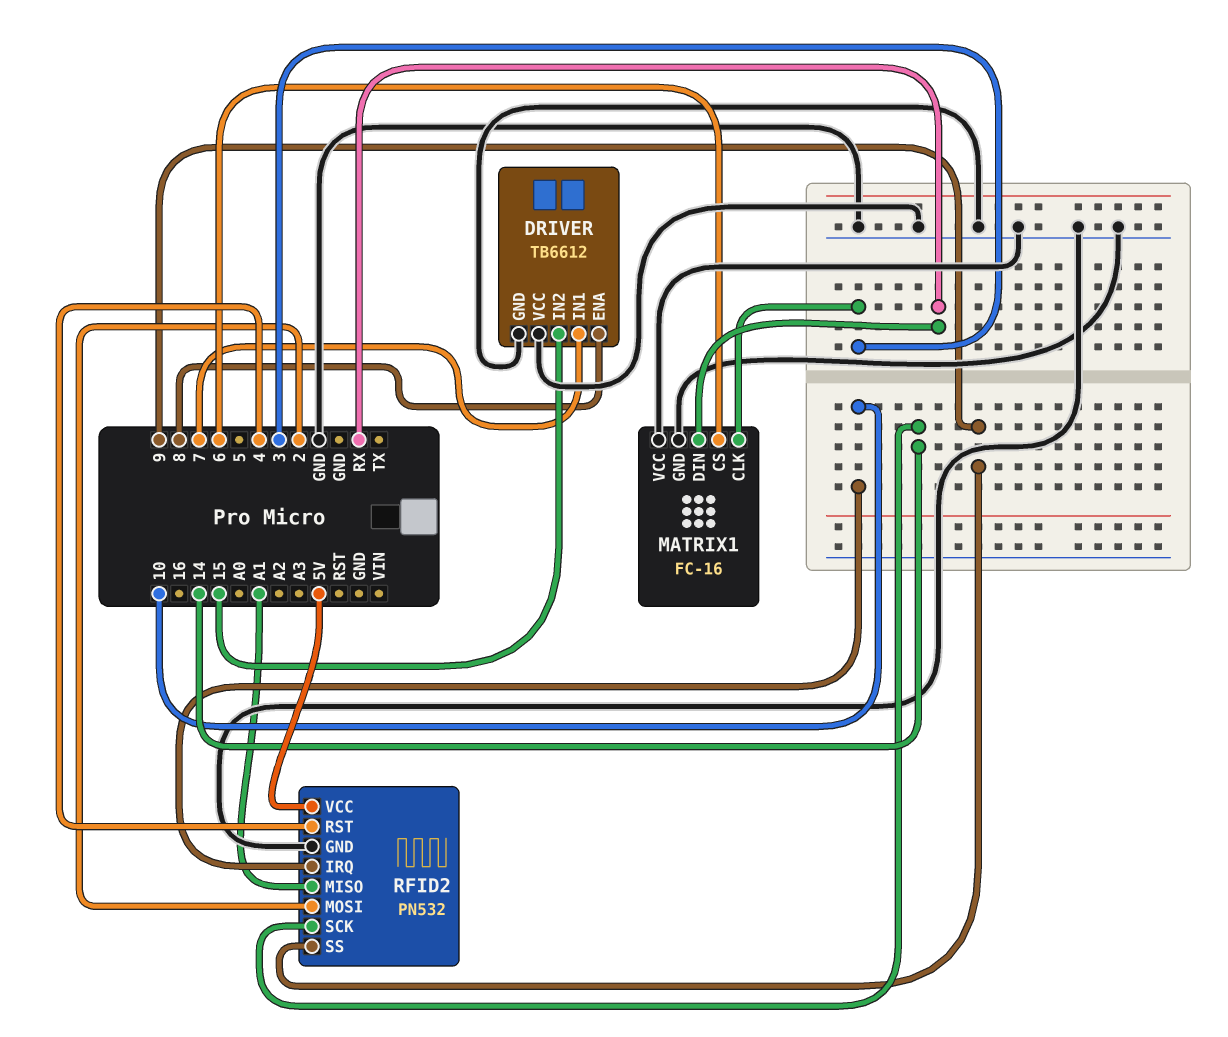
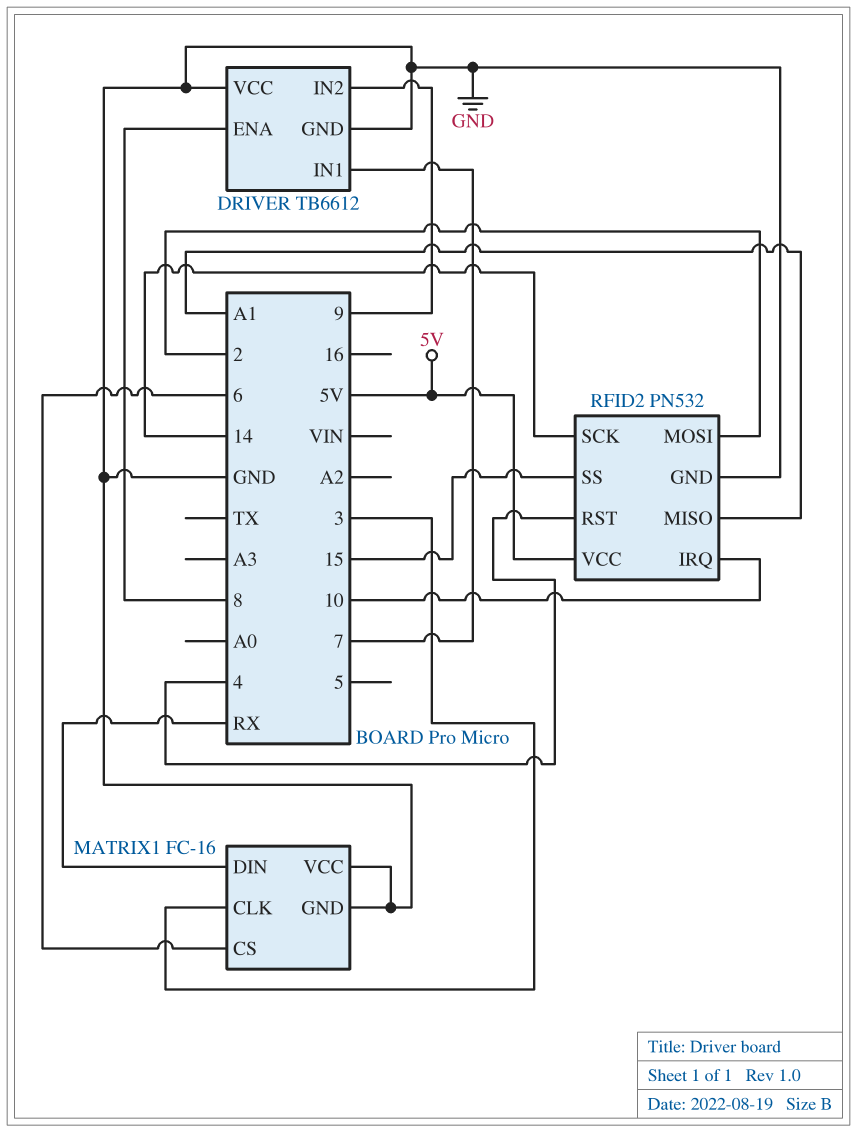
DRIVER pin IN2: 15 -> 9
RFID2 pin SS: 9 -> 15

